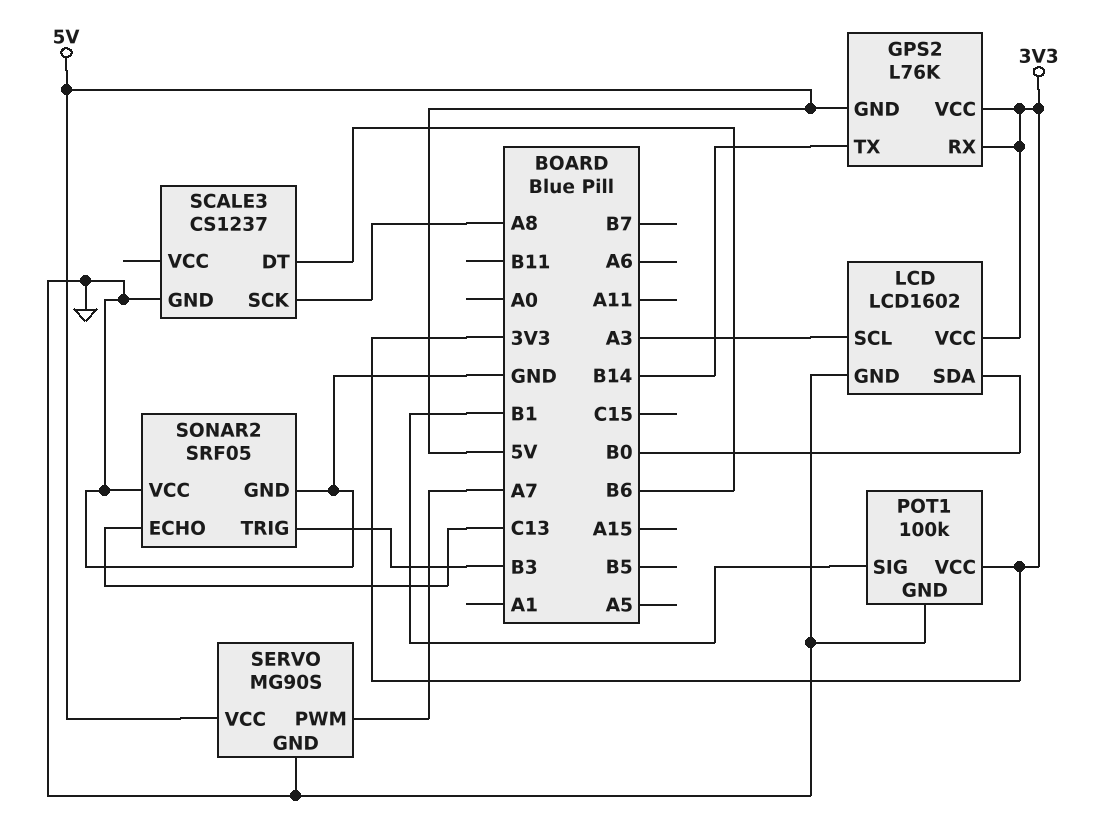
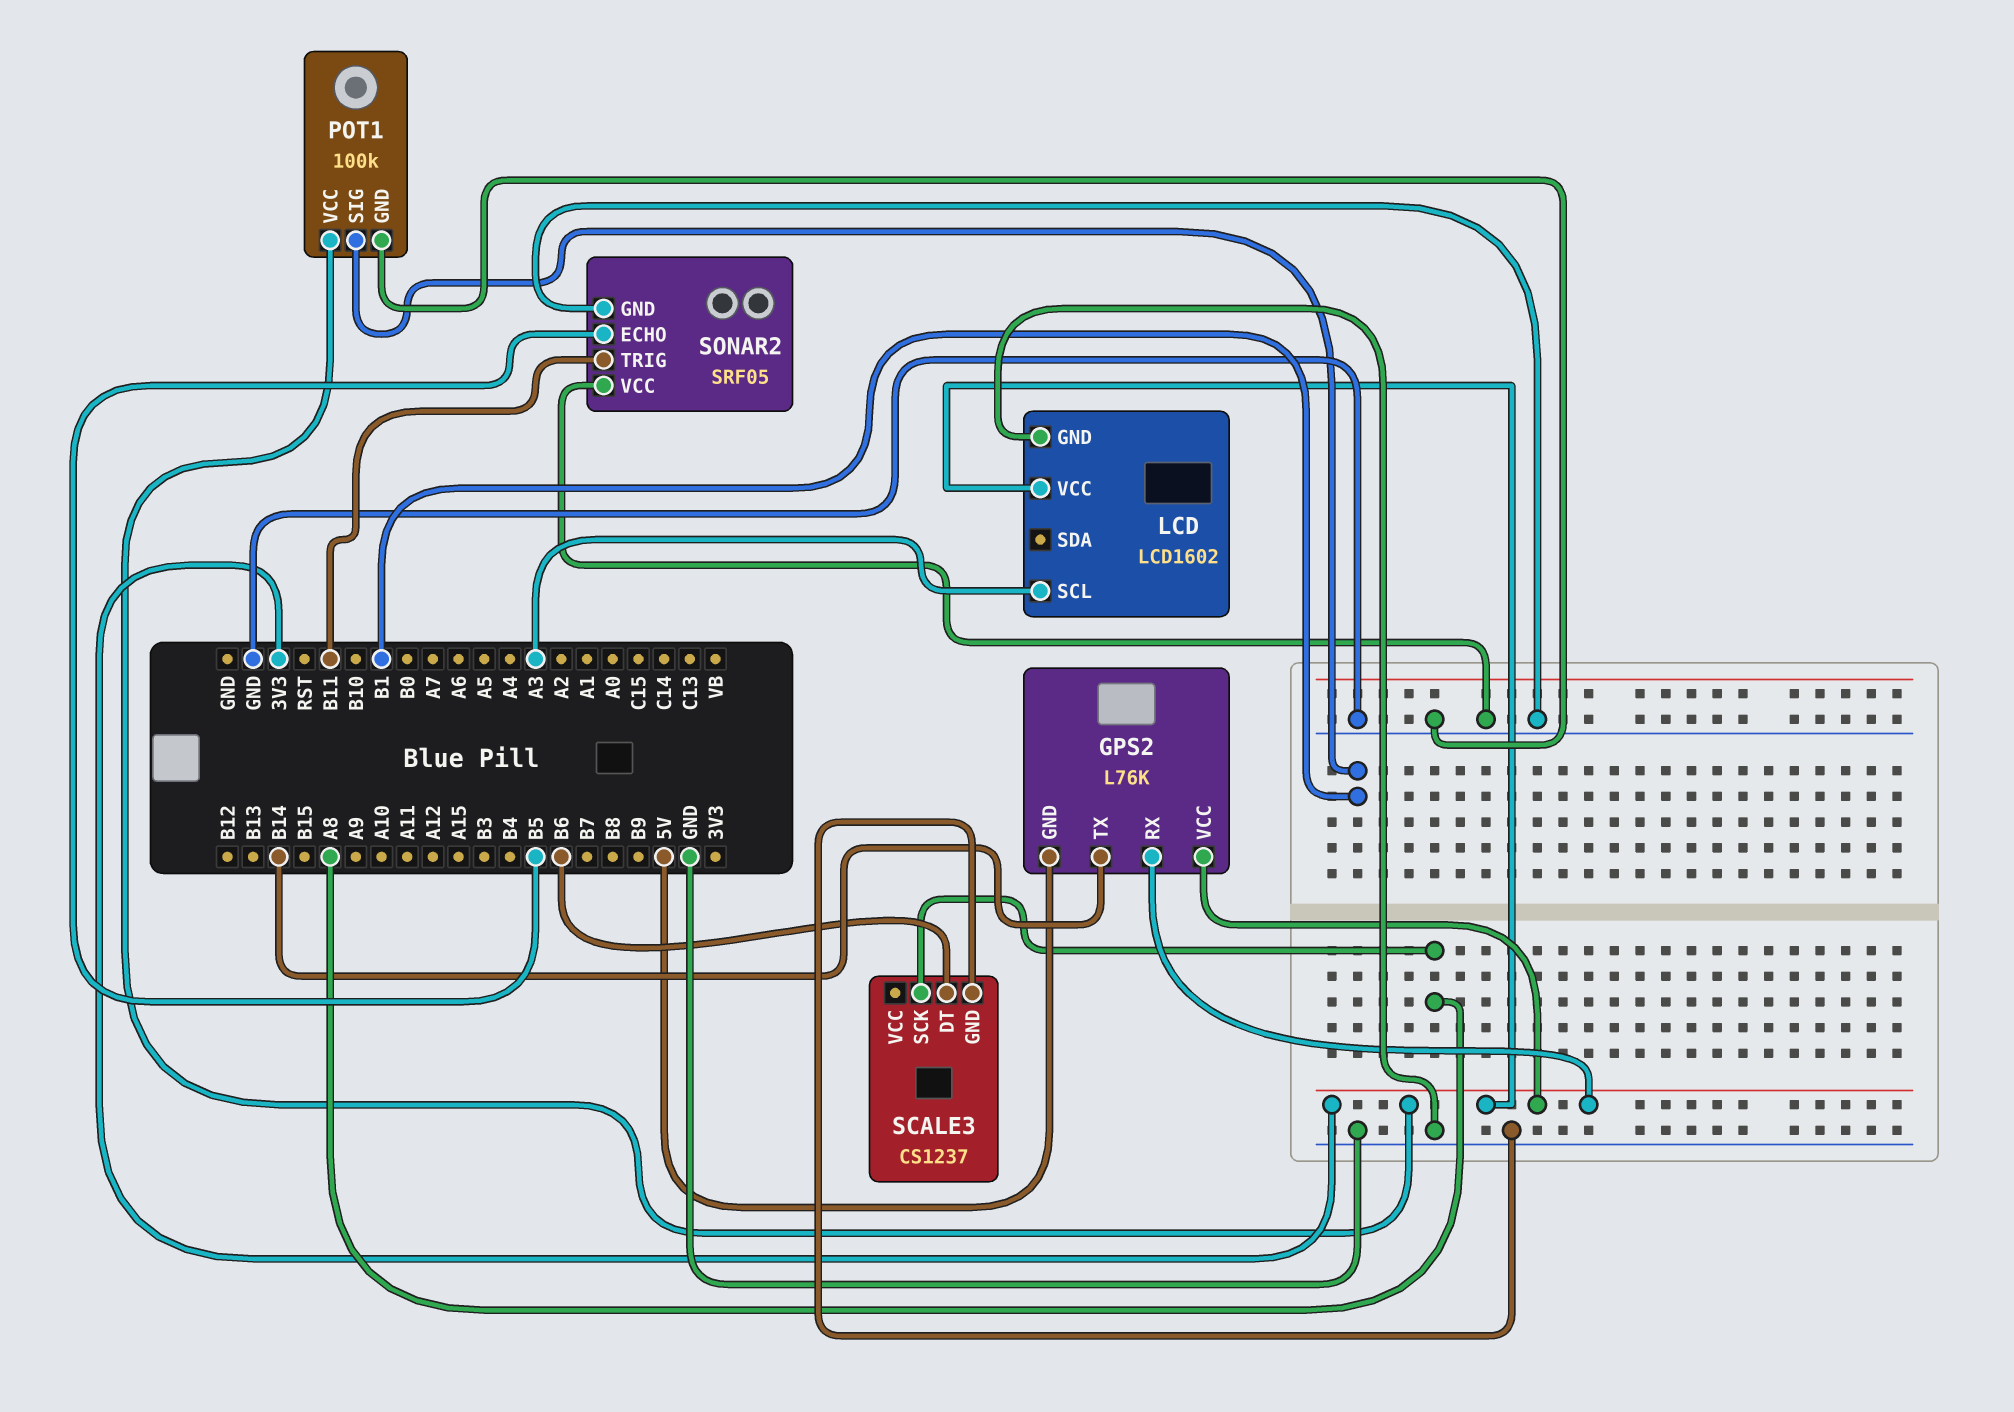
LCD pin SDA: B0 -> none
SERVO: MG90S -> none
SERVO pin GND: GND -> none
SERVO pin PWM: A7 -> none
SERVO pin VCC: 5V -> none
SONAR2 pin ECHO: C13 -> B5
SONAR2 pin TRIG: B3 -> B11

